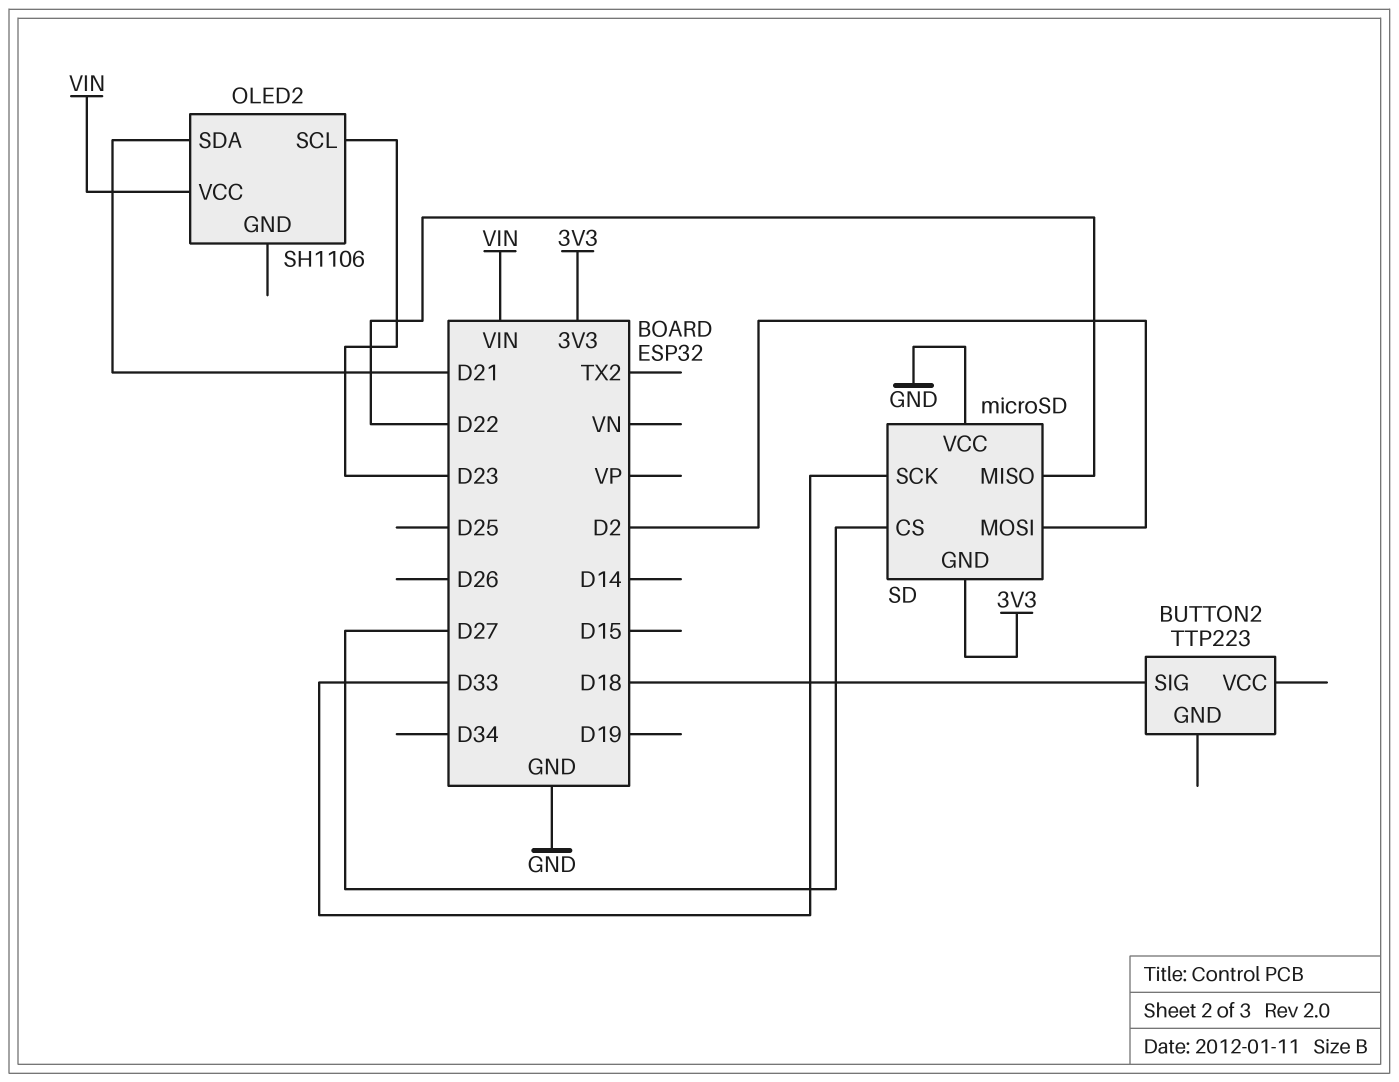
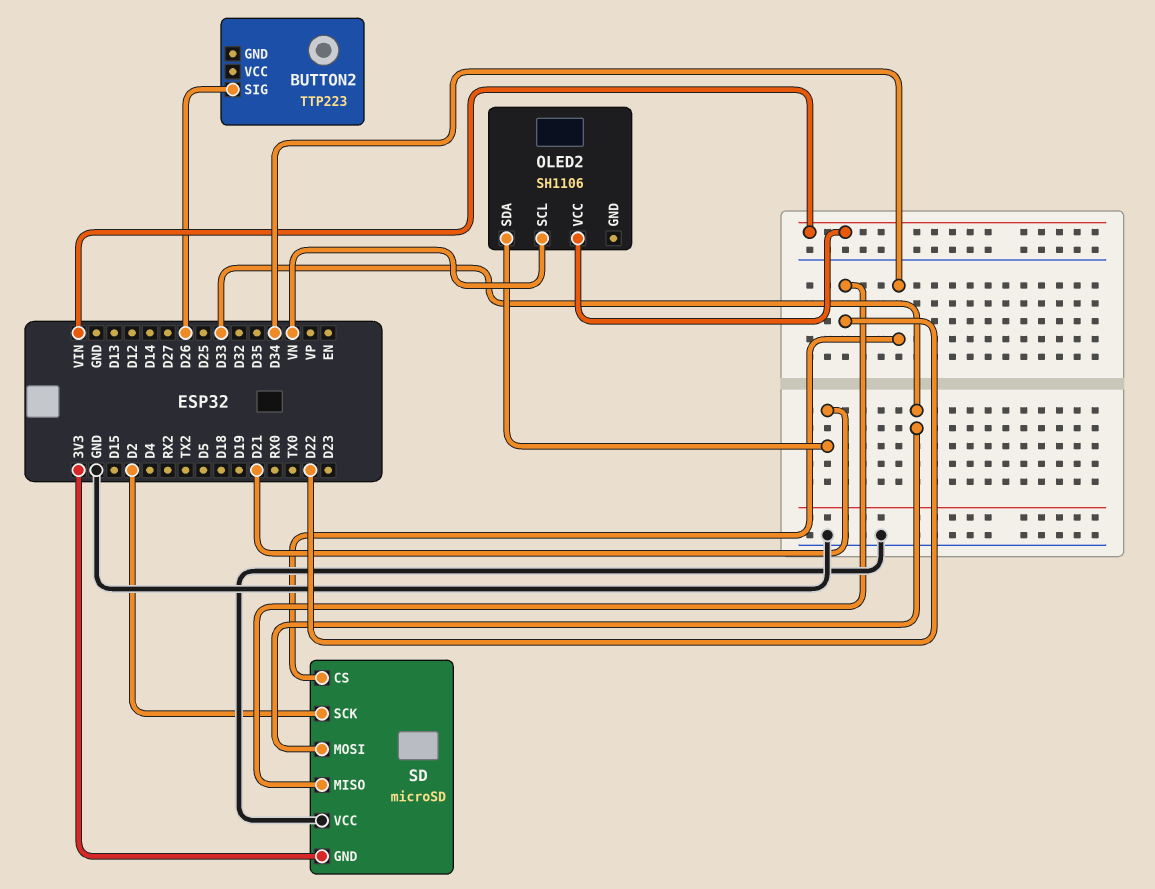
BUTTON2 pin SIG: D18 -> D26
OLED2 pin SCL: D23 -> VN
SD pin CS: D27 -> D34
SD pin MOSI: D2 -> D33
SD pin SCK: D33 -> D2

